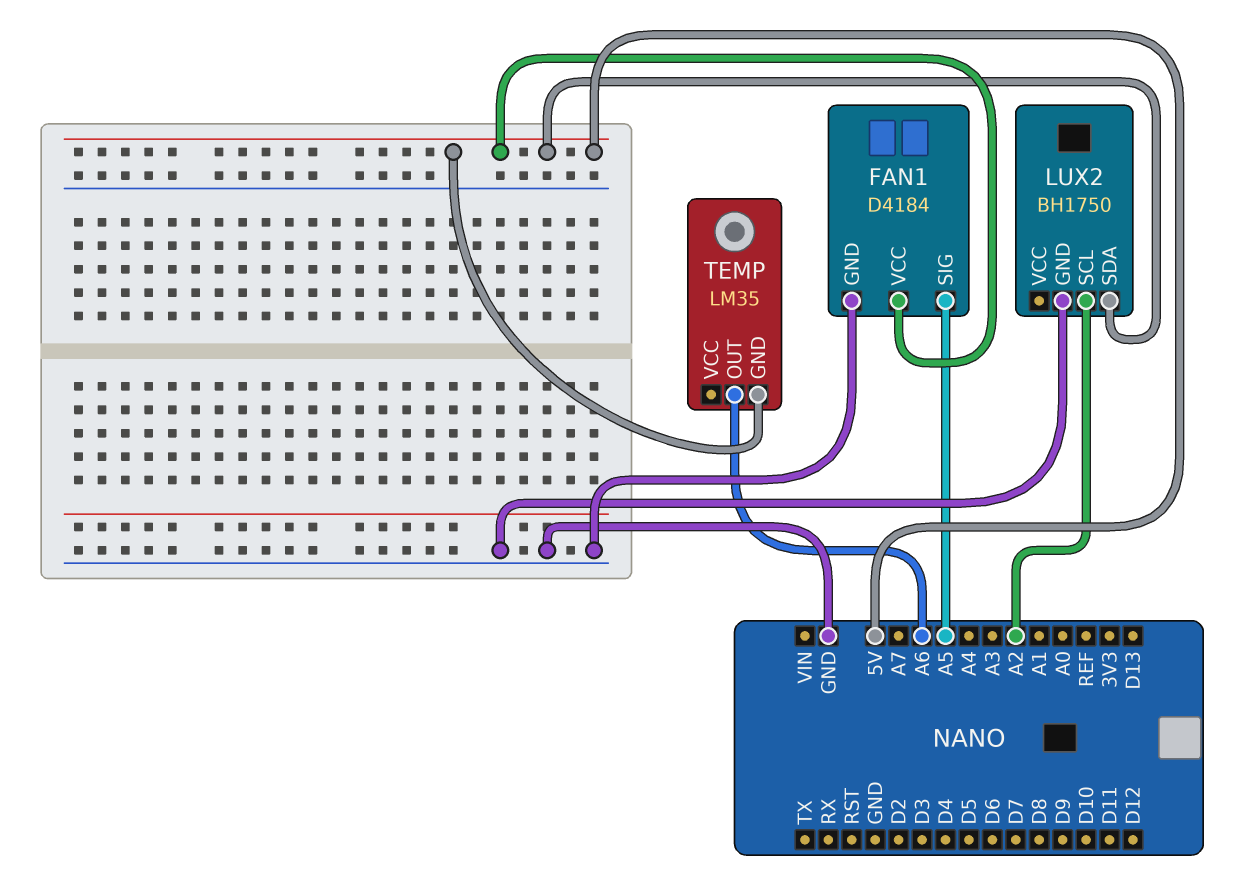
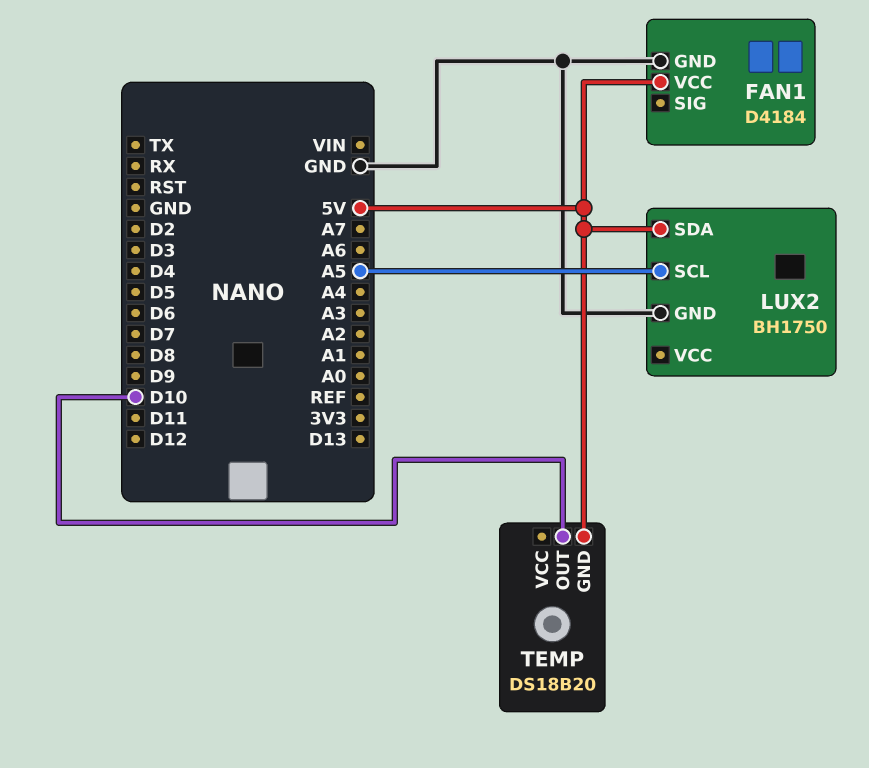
FAN1 pin SIG: A5 -> none
LUX2 pin SCL: A2 -> A5
TEMP: LM35 -> DS18B20
TEMP pin OUT: A6 -> D10

